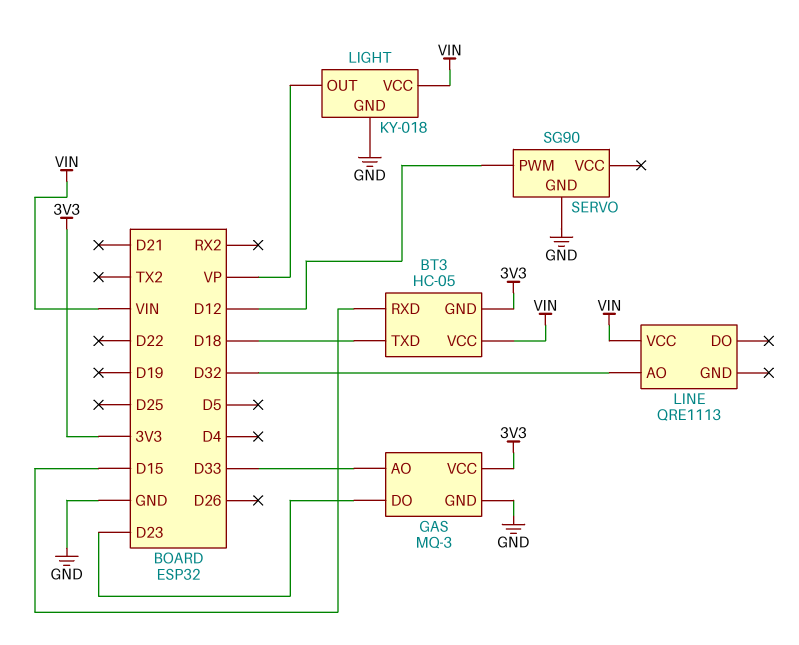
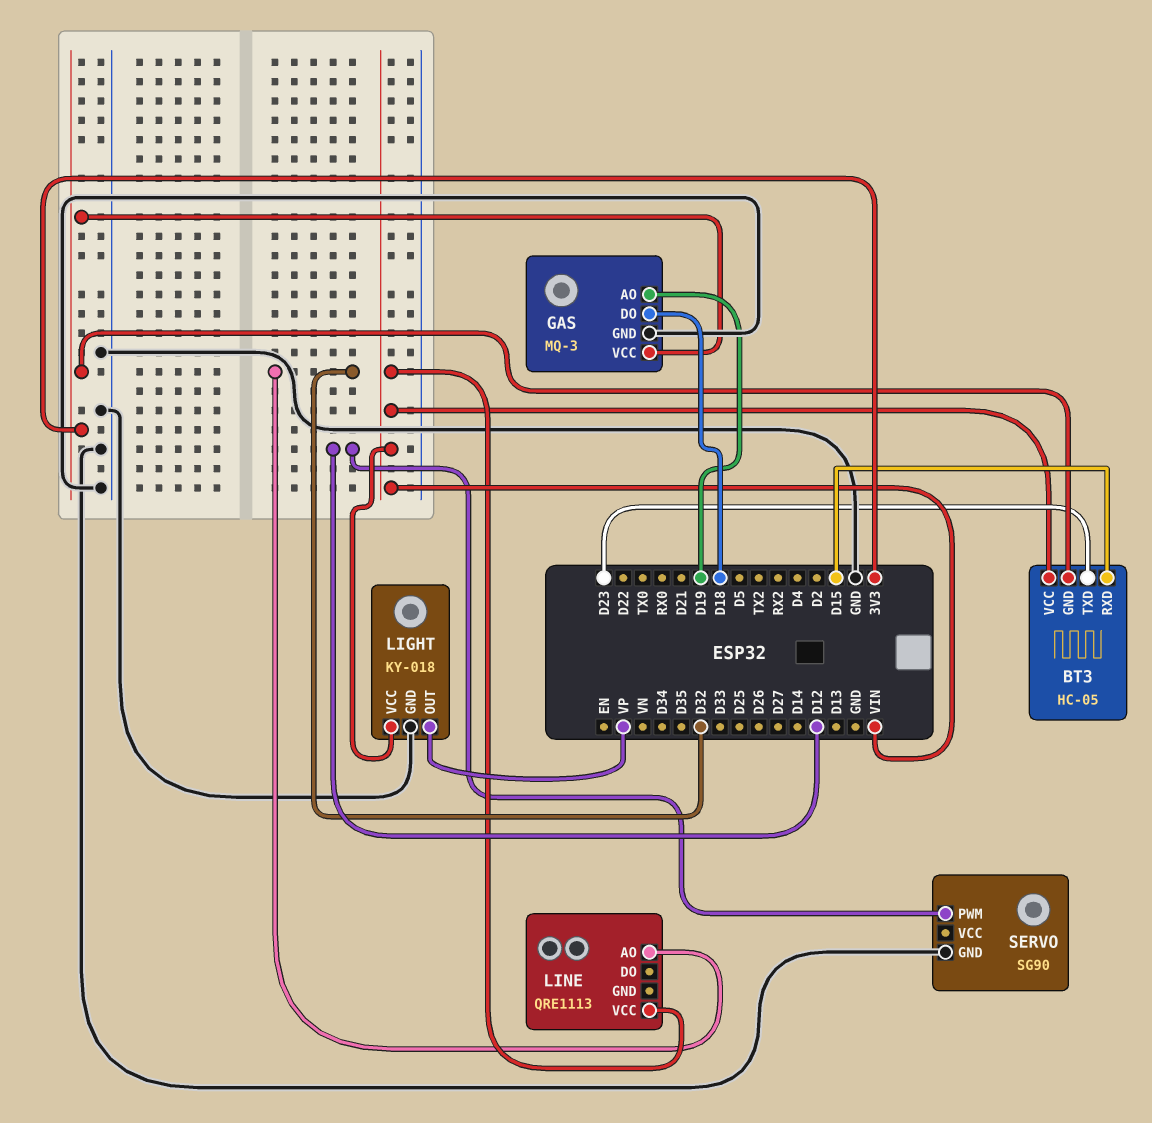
BT3 pin TXD: D18 -> D23
GAS pin AO: D33 -> D19
GAS pin DO: D23 -> D18

